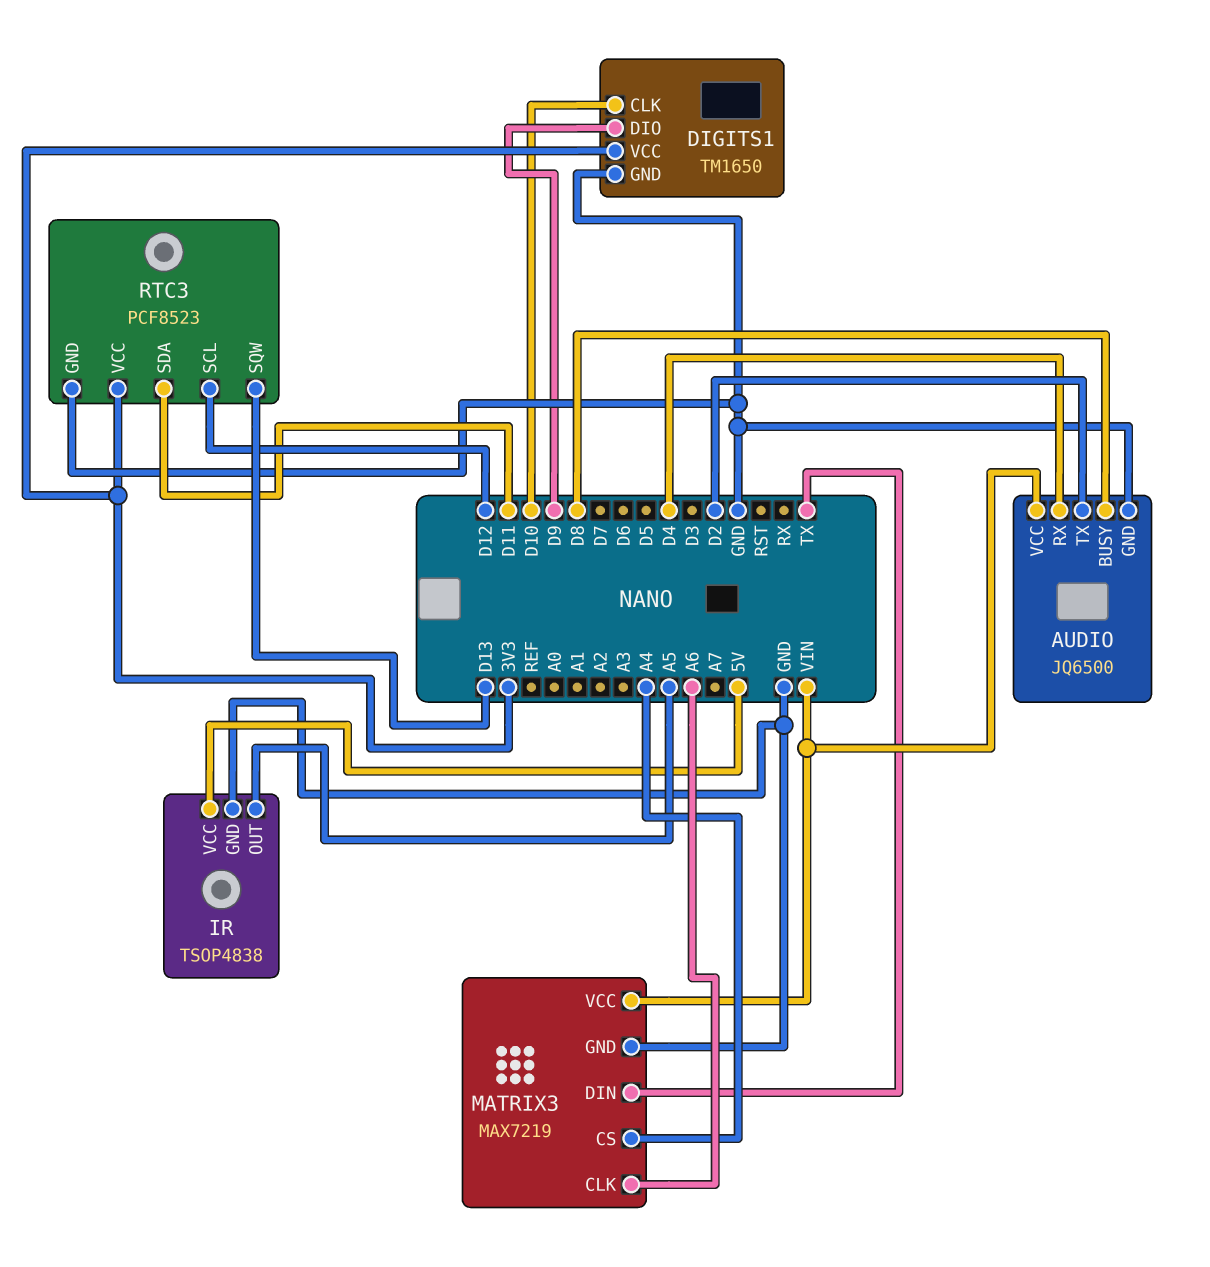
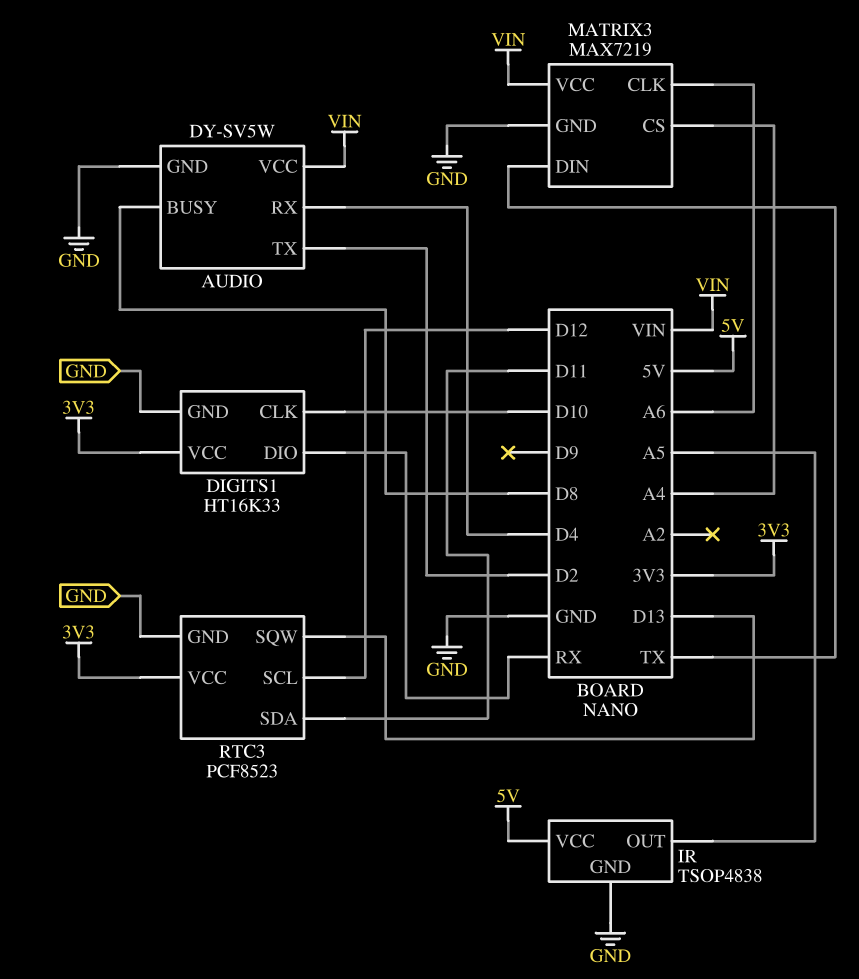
AUDIO: JQ6500 -> DY-SV5W
DIGITS1: TM1650 -> HT16K33
DIGITS1 pin DIO: D9 -> RX

